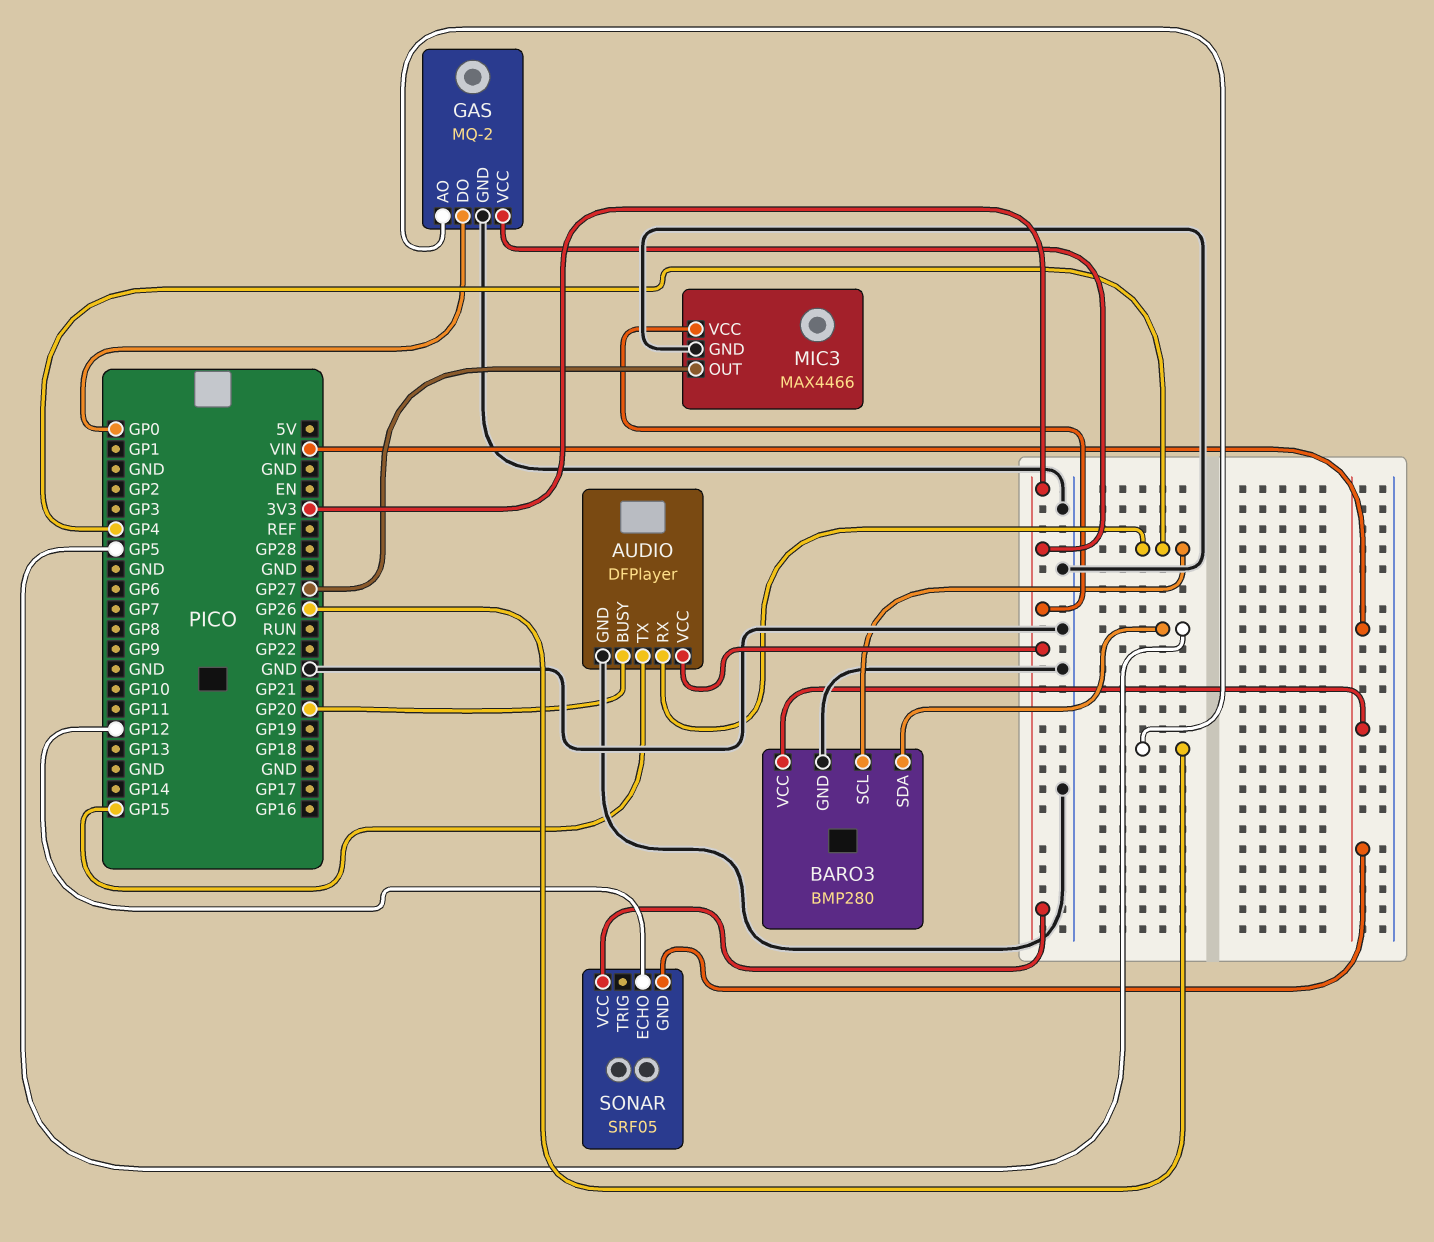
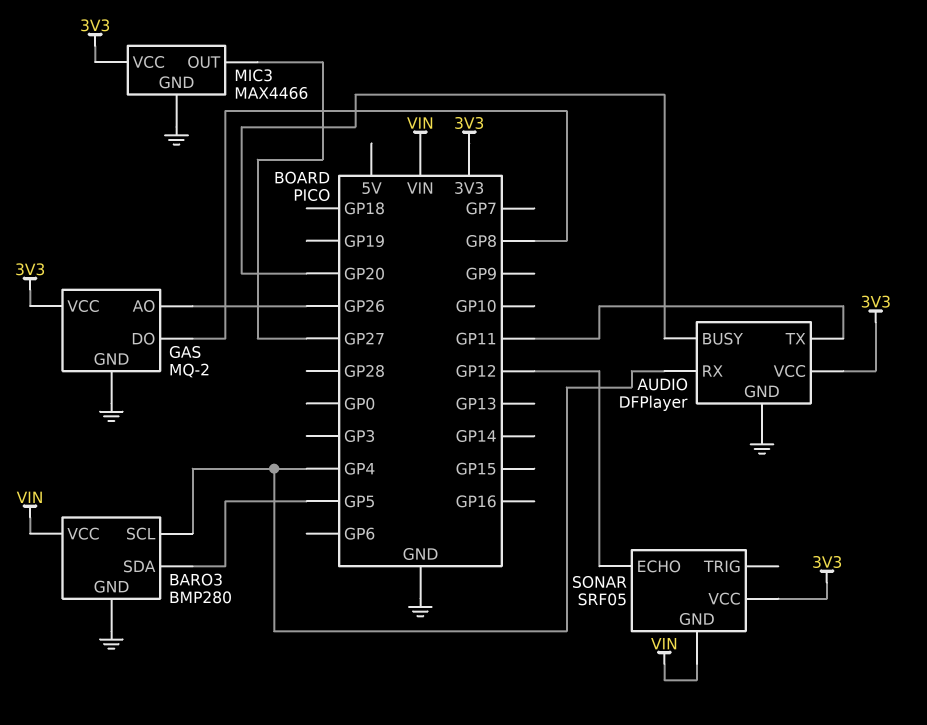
AUDIO pin TX: GP15 -> GP11
GAS pin DO: GP0 -> GP8

